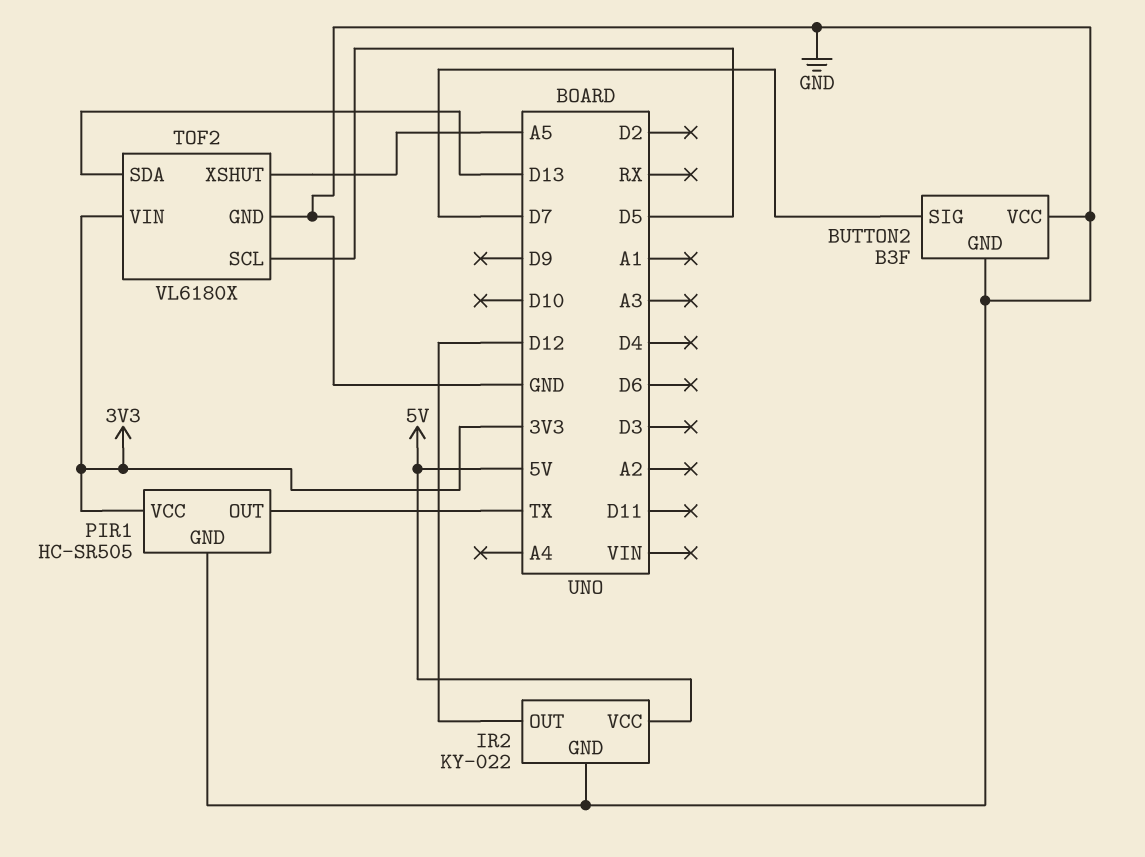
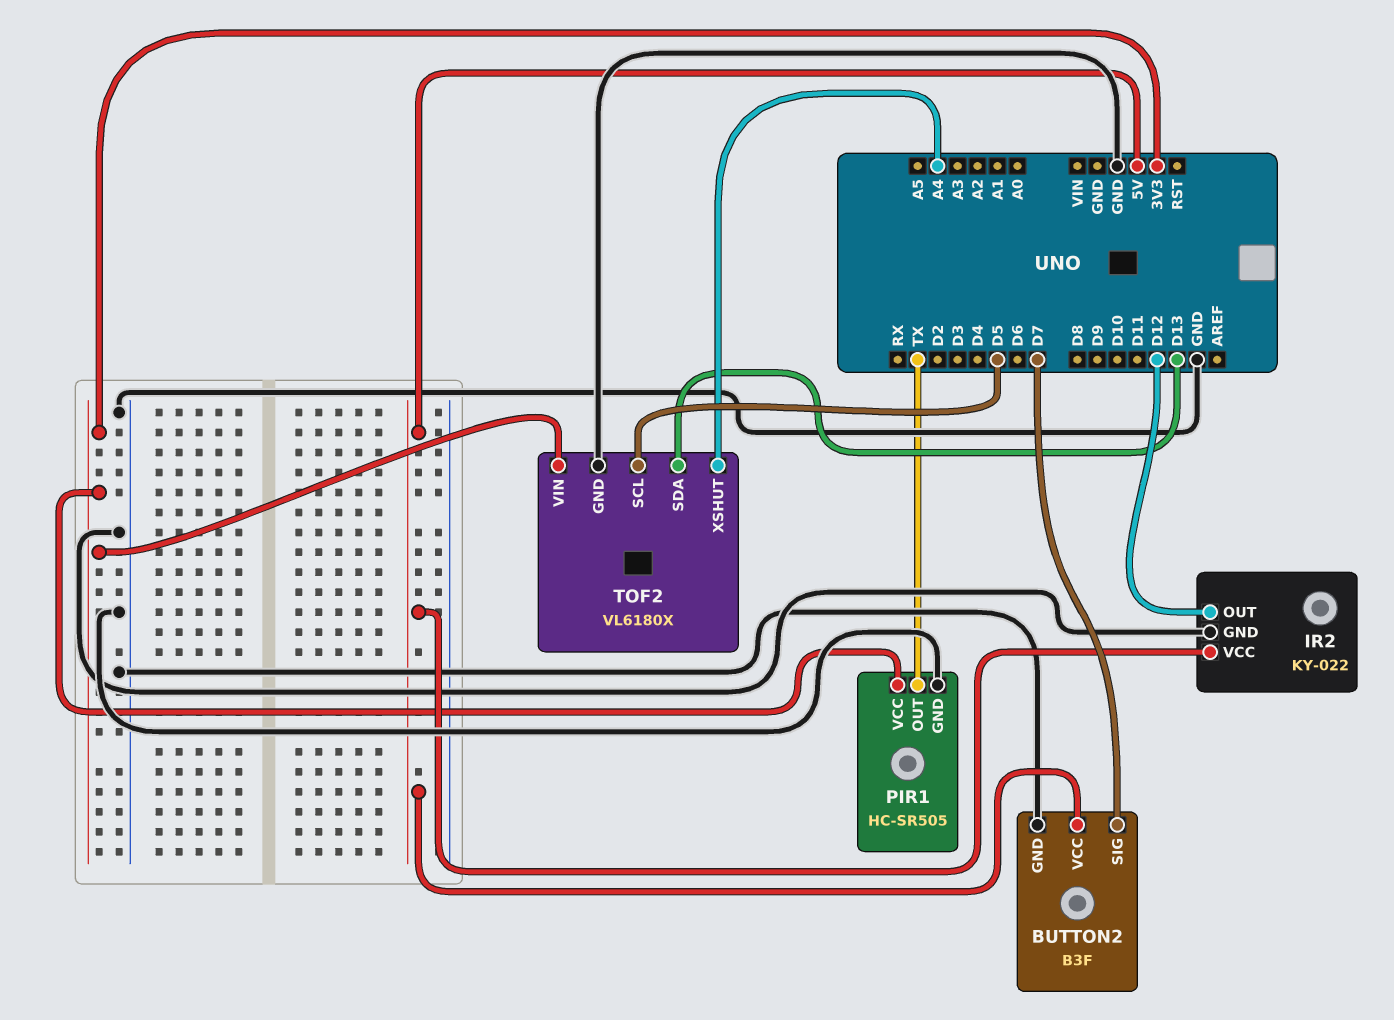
BUTTON2 pin VCC: GND -> 5V
TOF2 pin XSHUT: A5 -> A4

